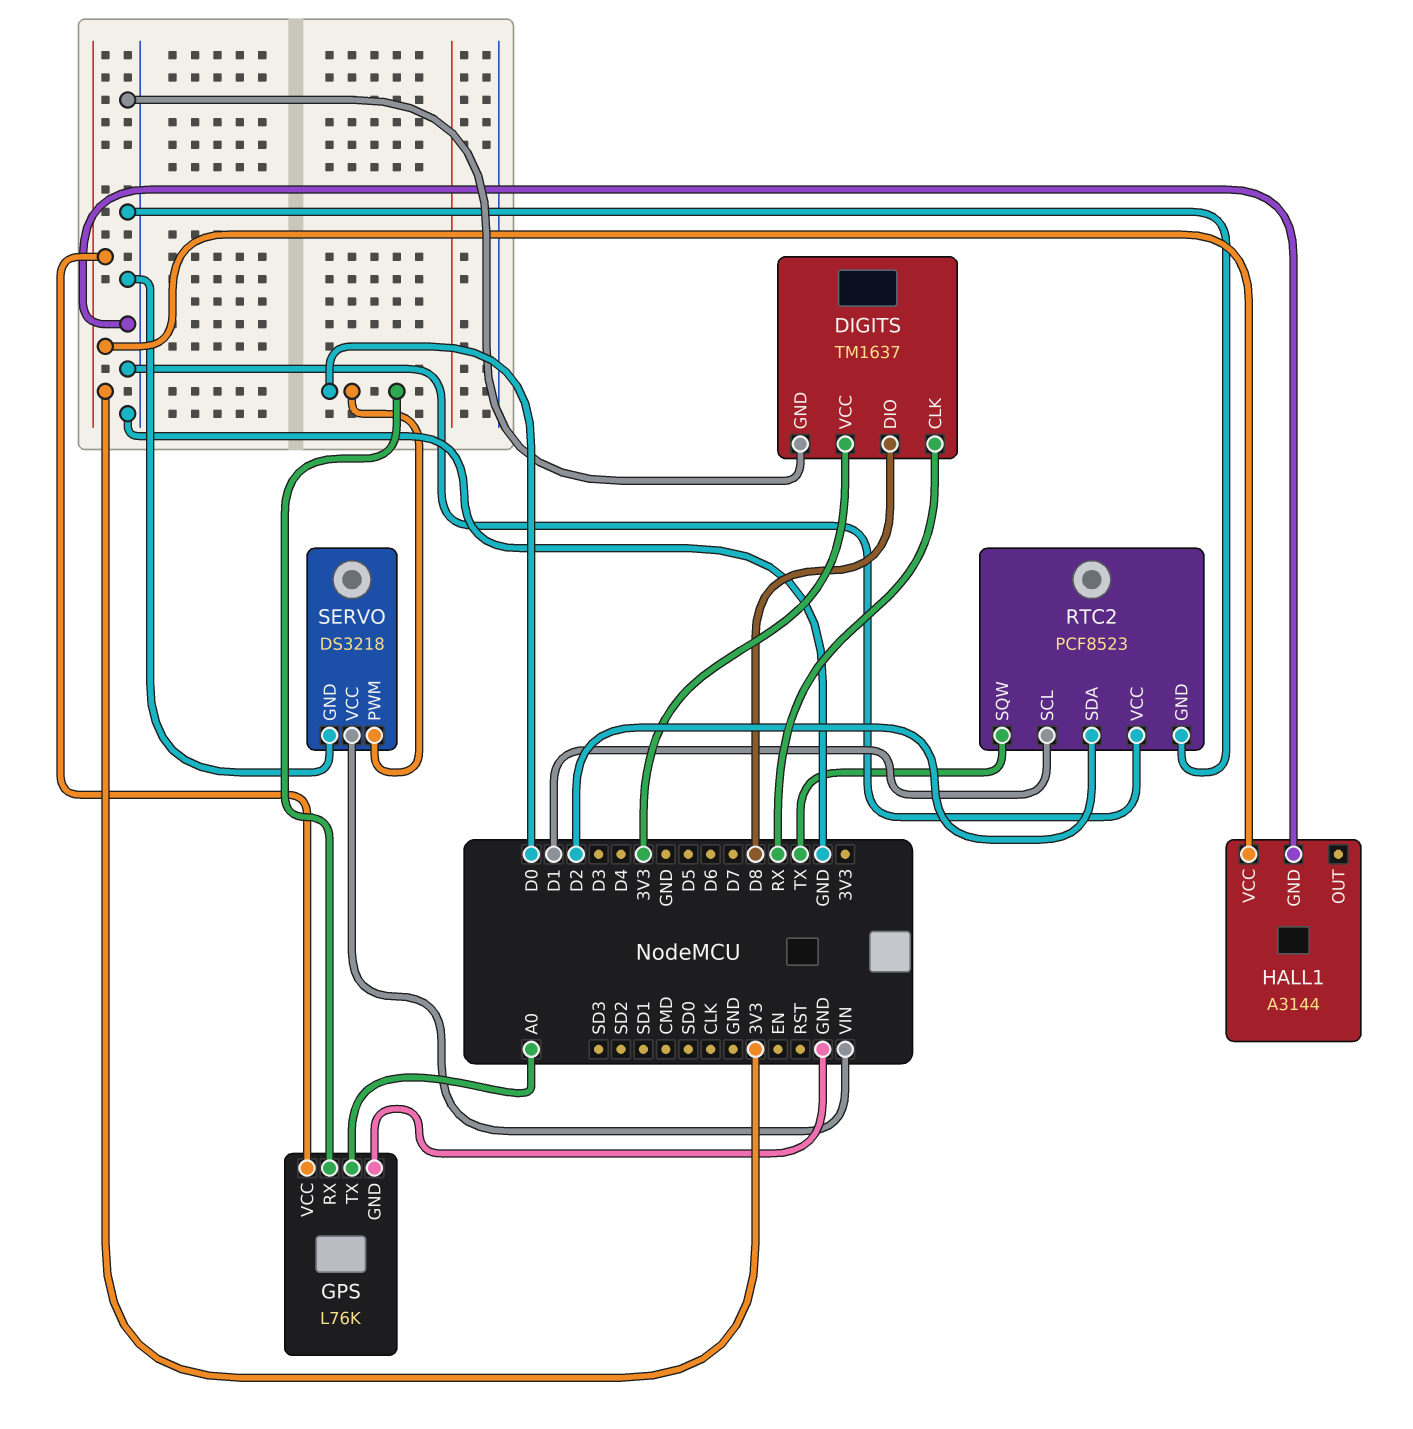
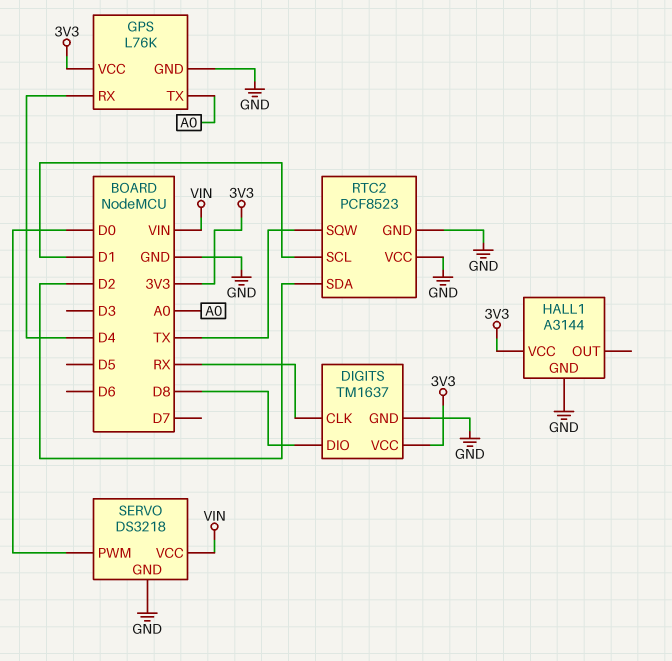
GPS pin RX: D0 -> D4

